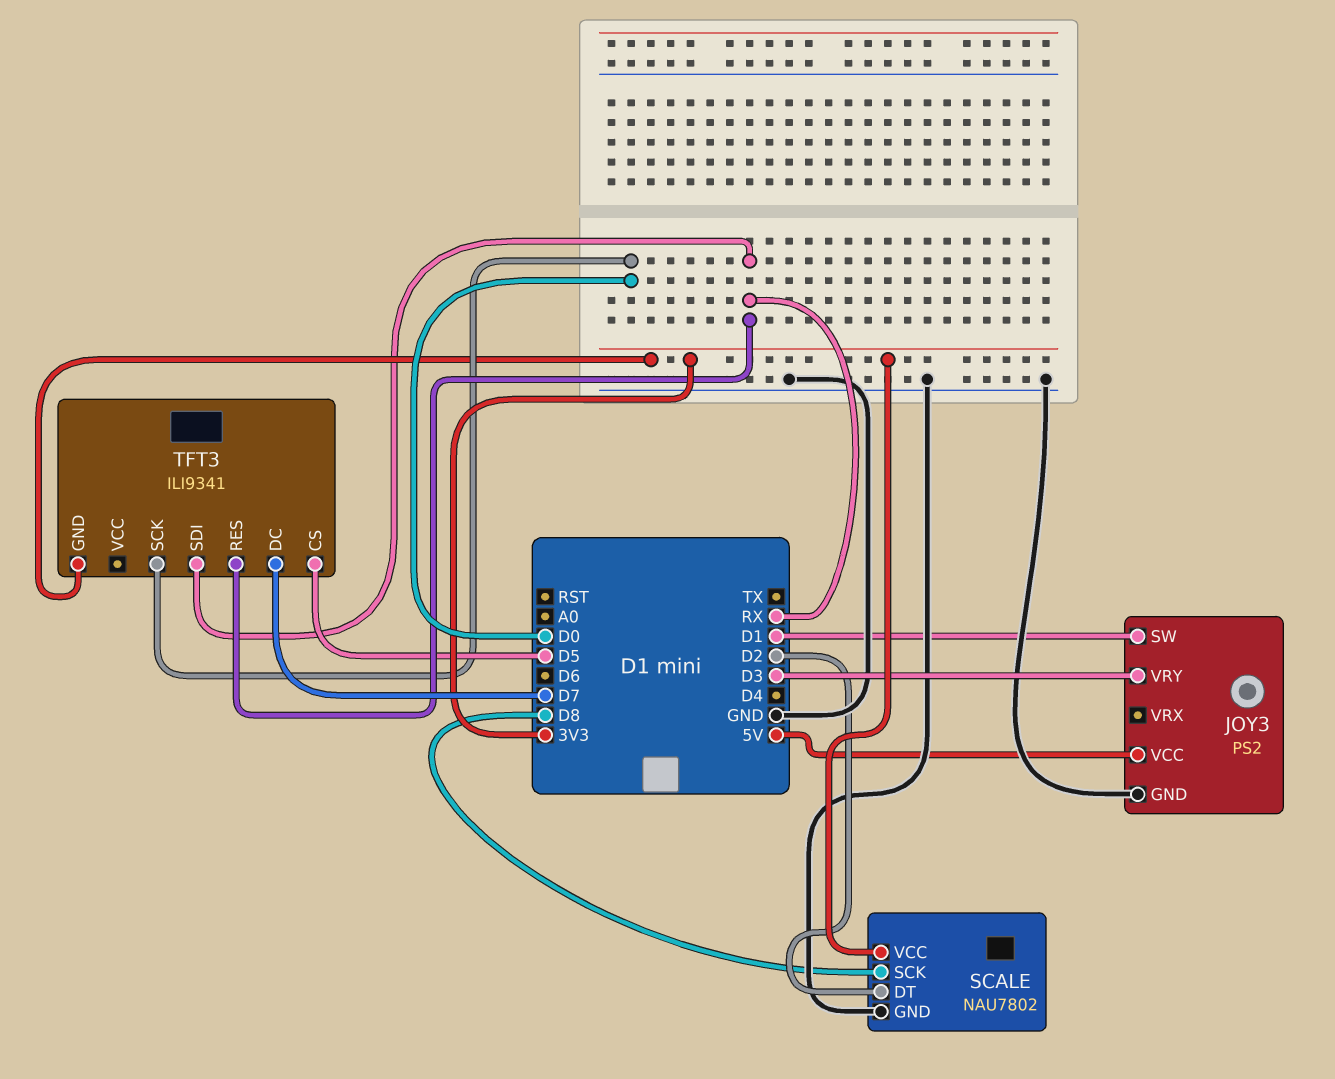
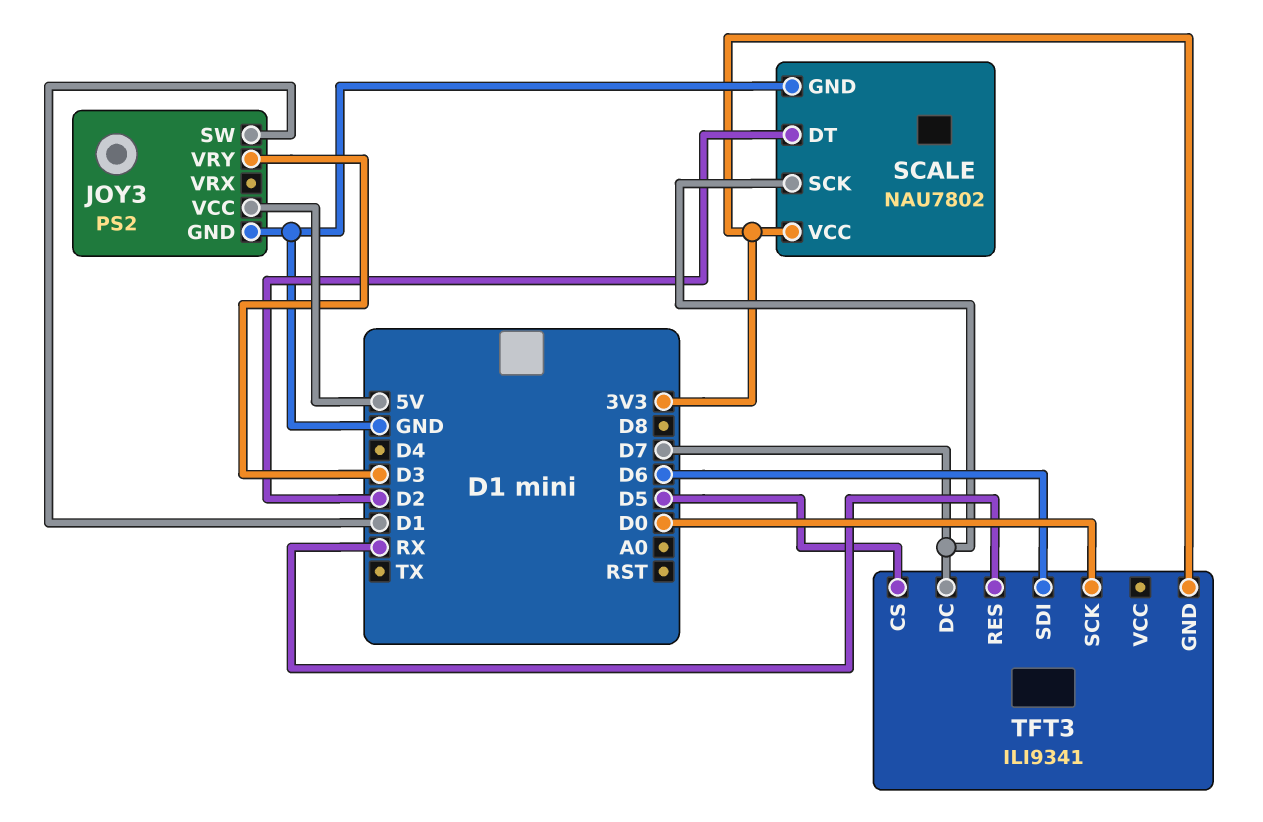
SCALE pin SCK: D8 -> D7
TFT3 pin SDI: RX -> D6

